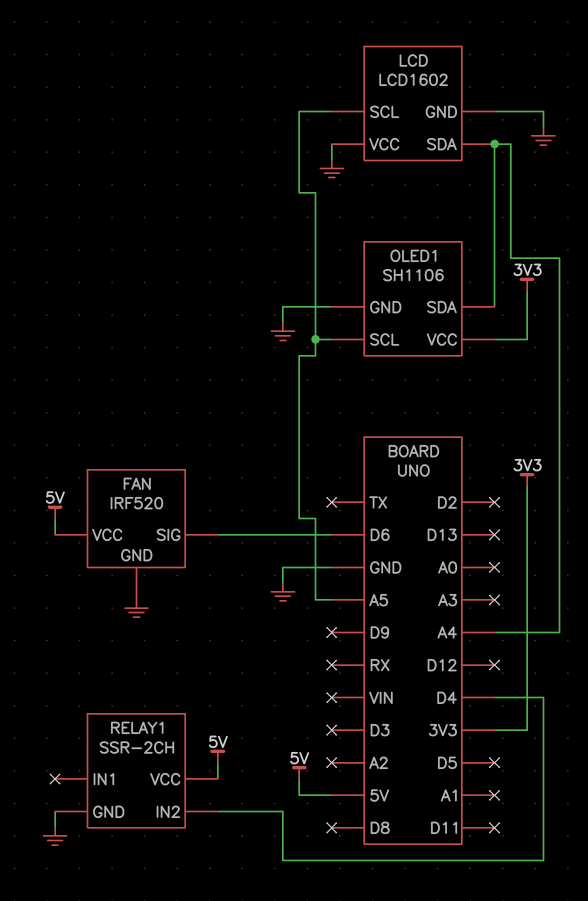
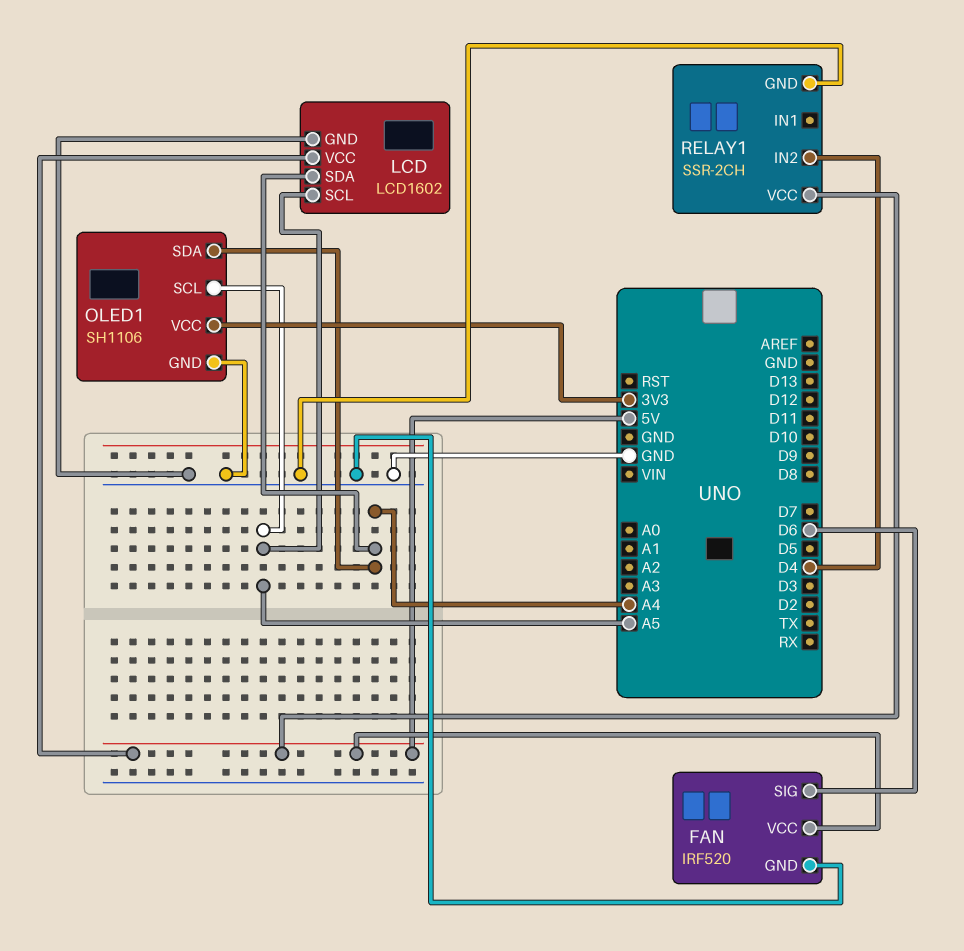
LCD pin VCC: GND -> 5V

